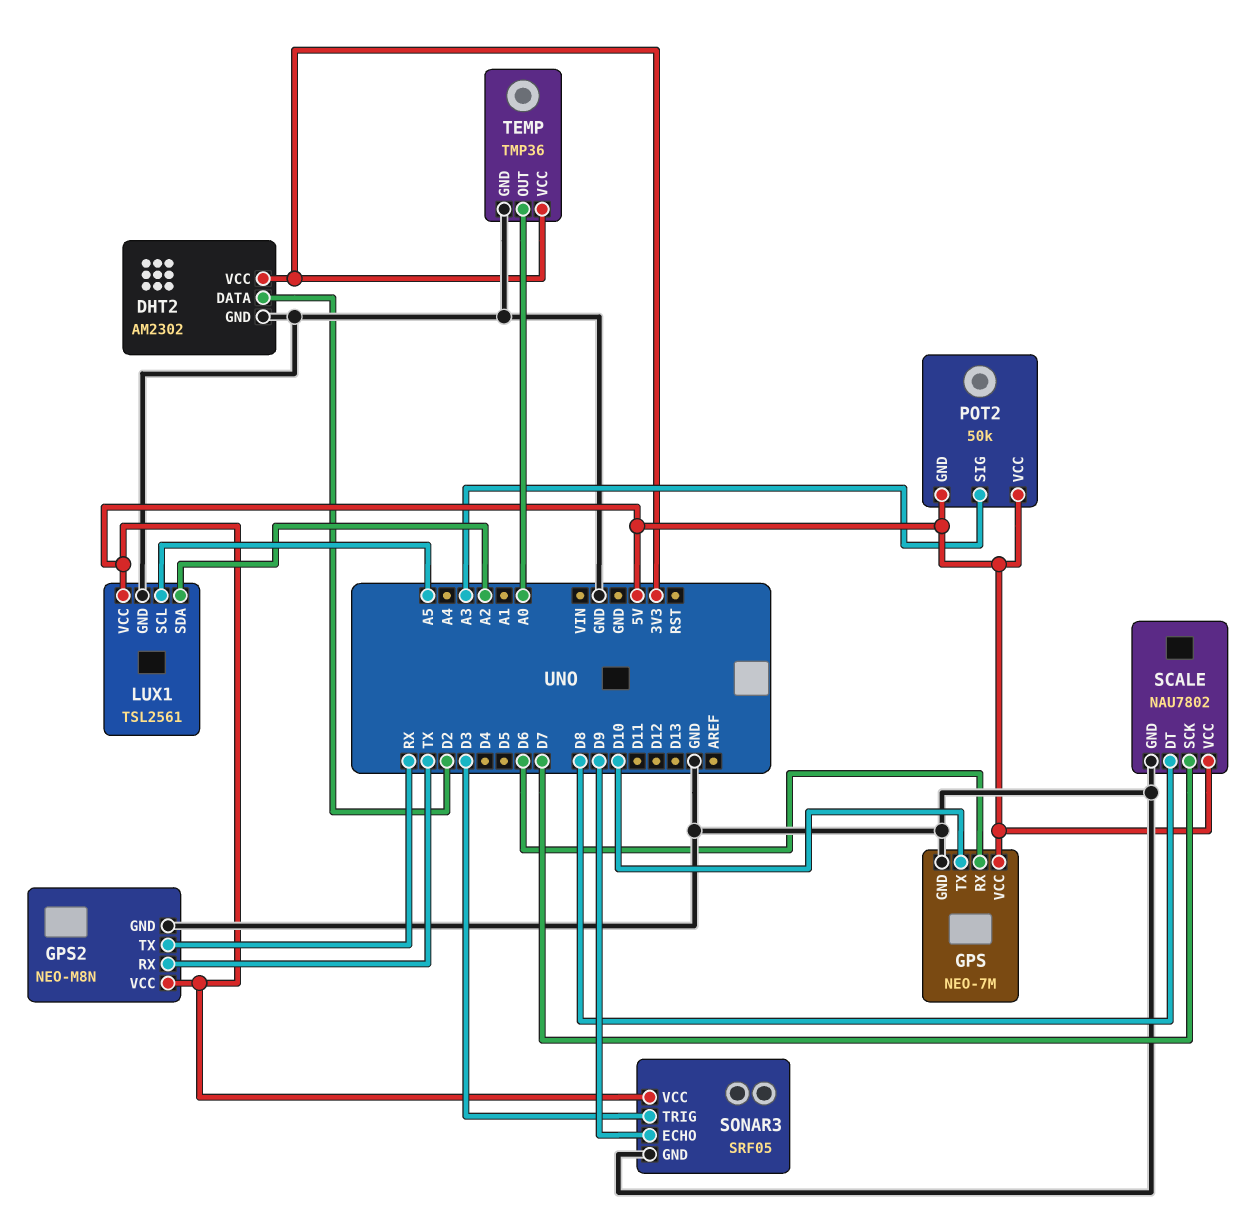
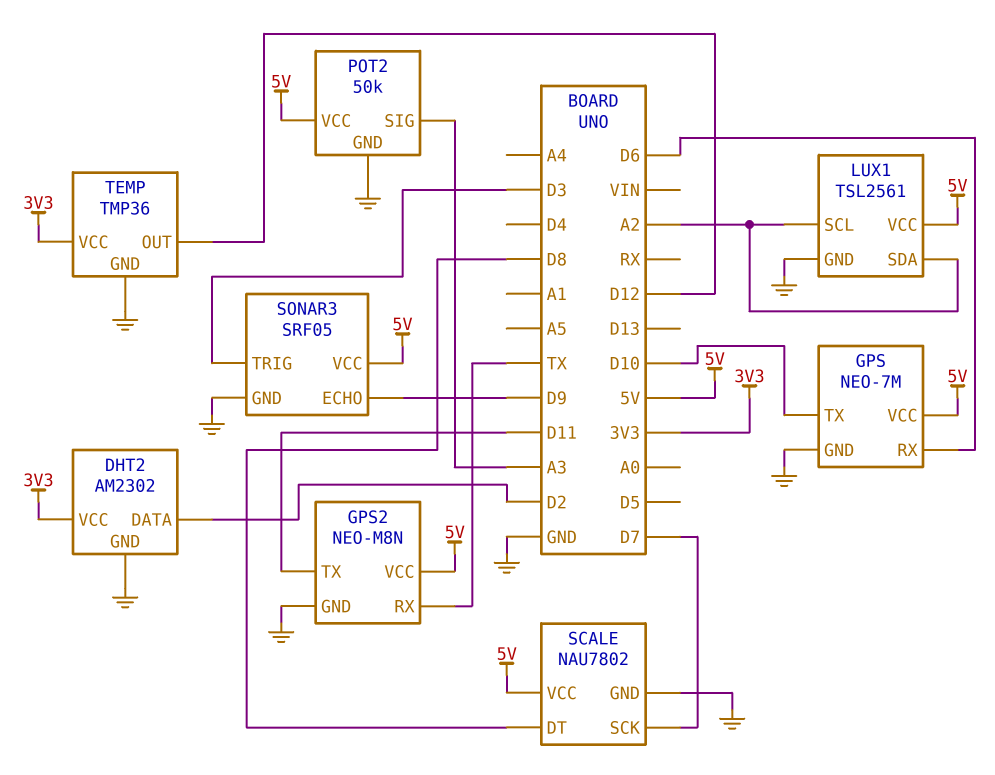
GPS2 pin TX: RX -> D11
LUX1 pin SCL: A5 -> A2
POT2 pin GND: 5V -> GND
TEMP pin OUT: A0 -> D12

